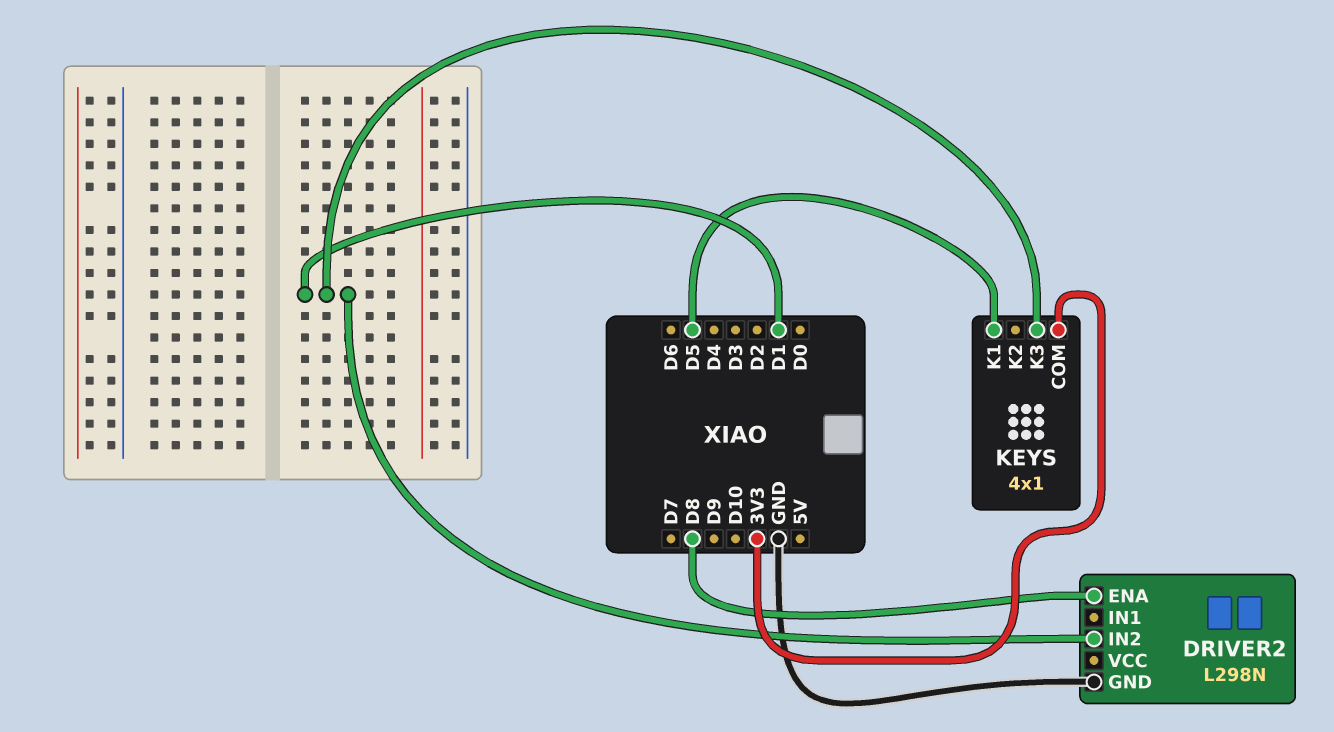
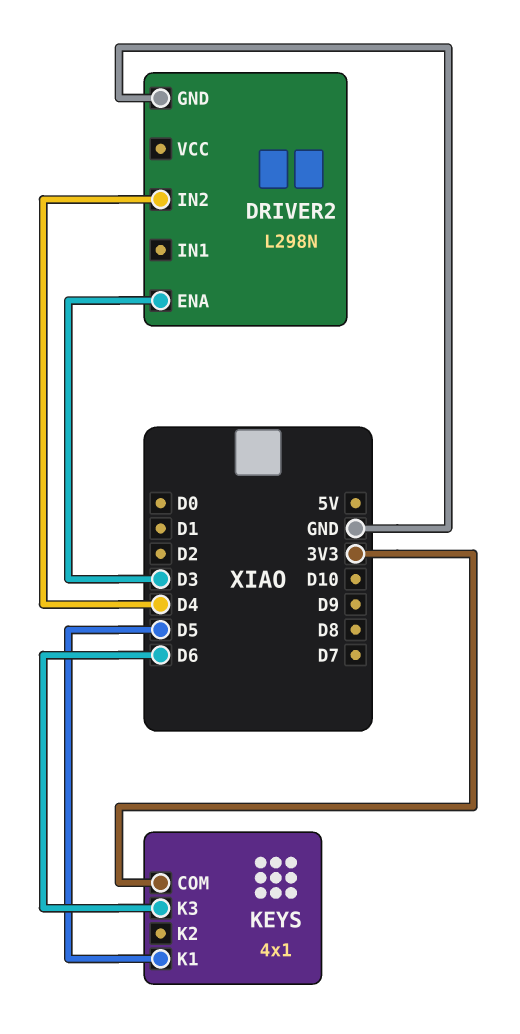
DRIVER2 pin ENA: D8 -> D3
DRIVER2 pin IN2: D1 -> D4
KEYS pin K3: D1 -> D6

